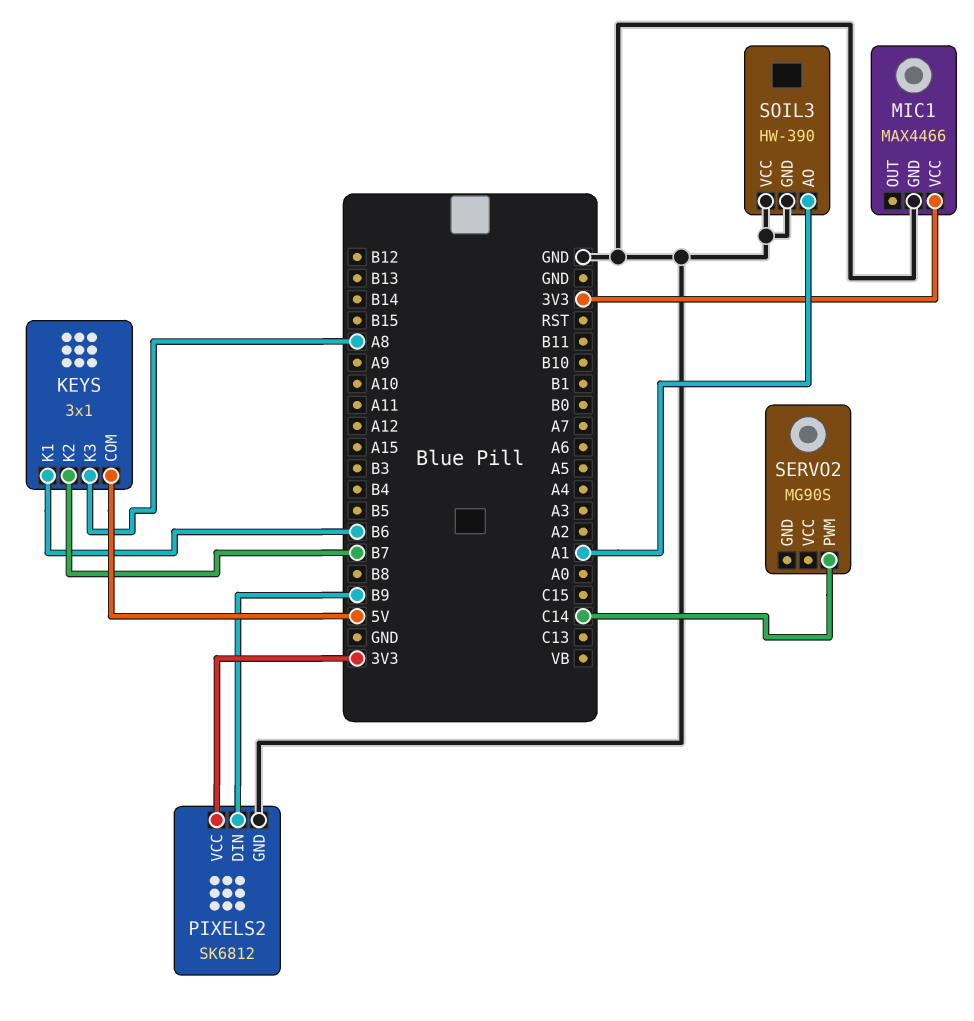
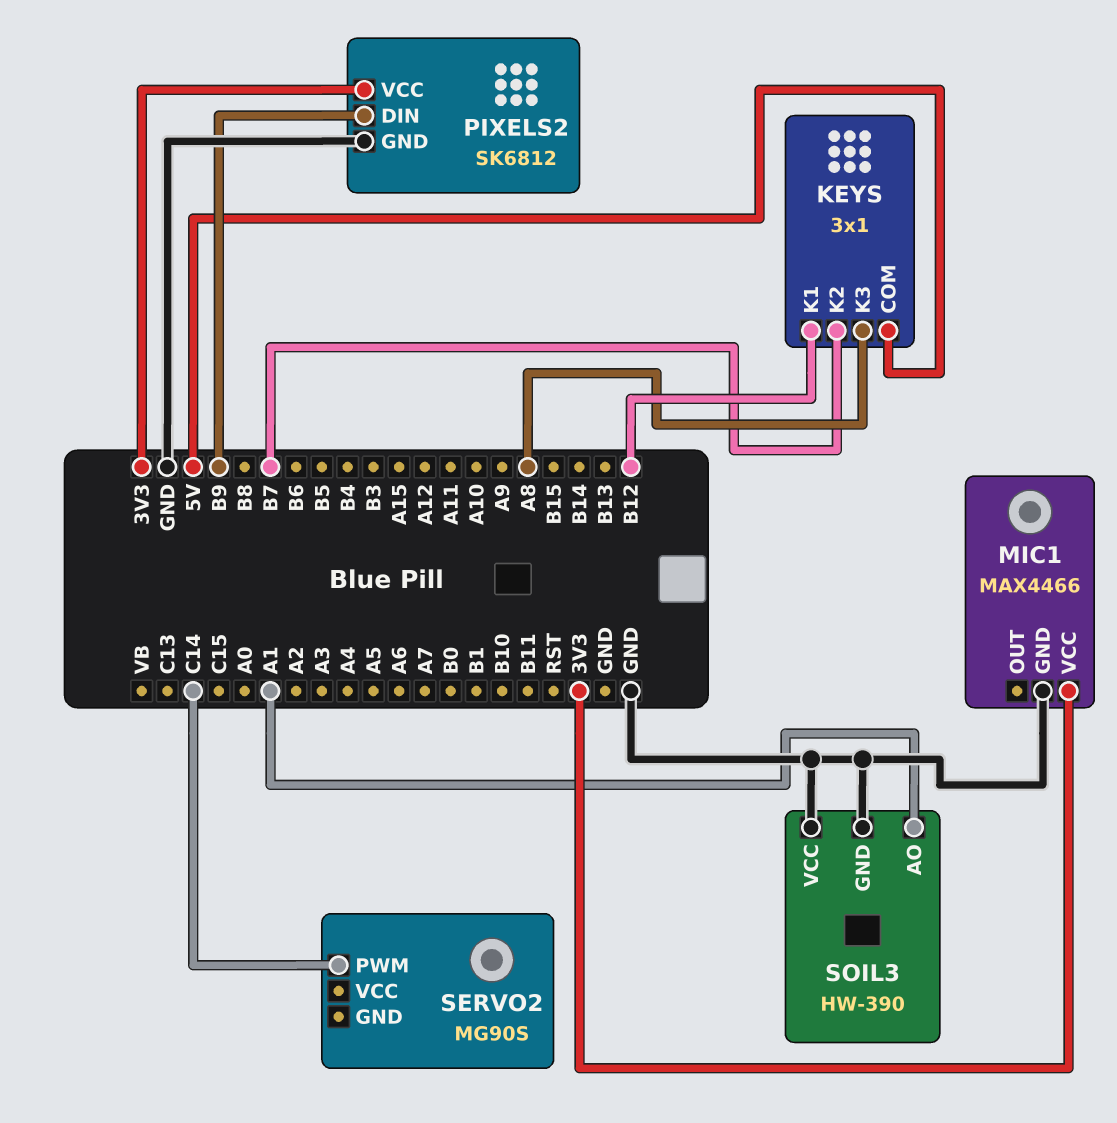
KEYS pin K1: B6 -> B12

